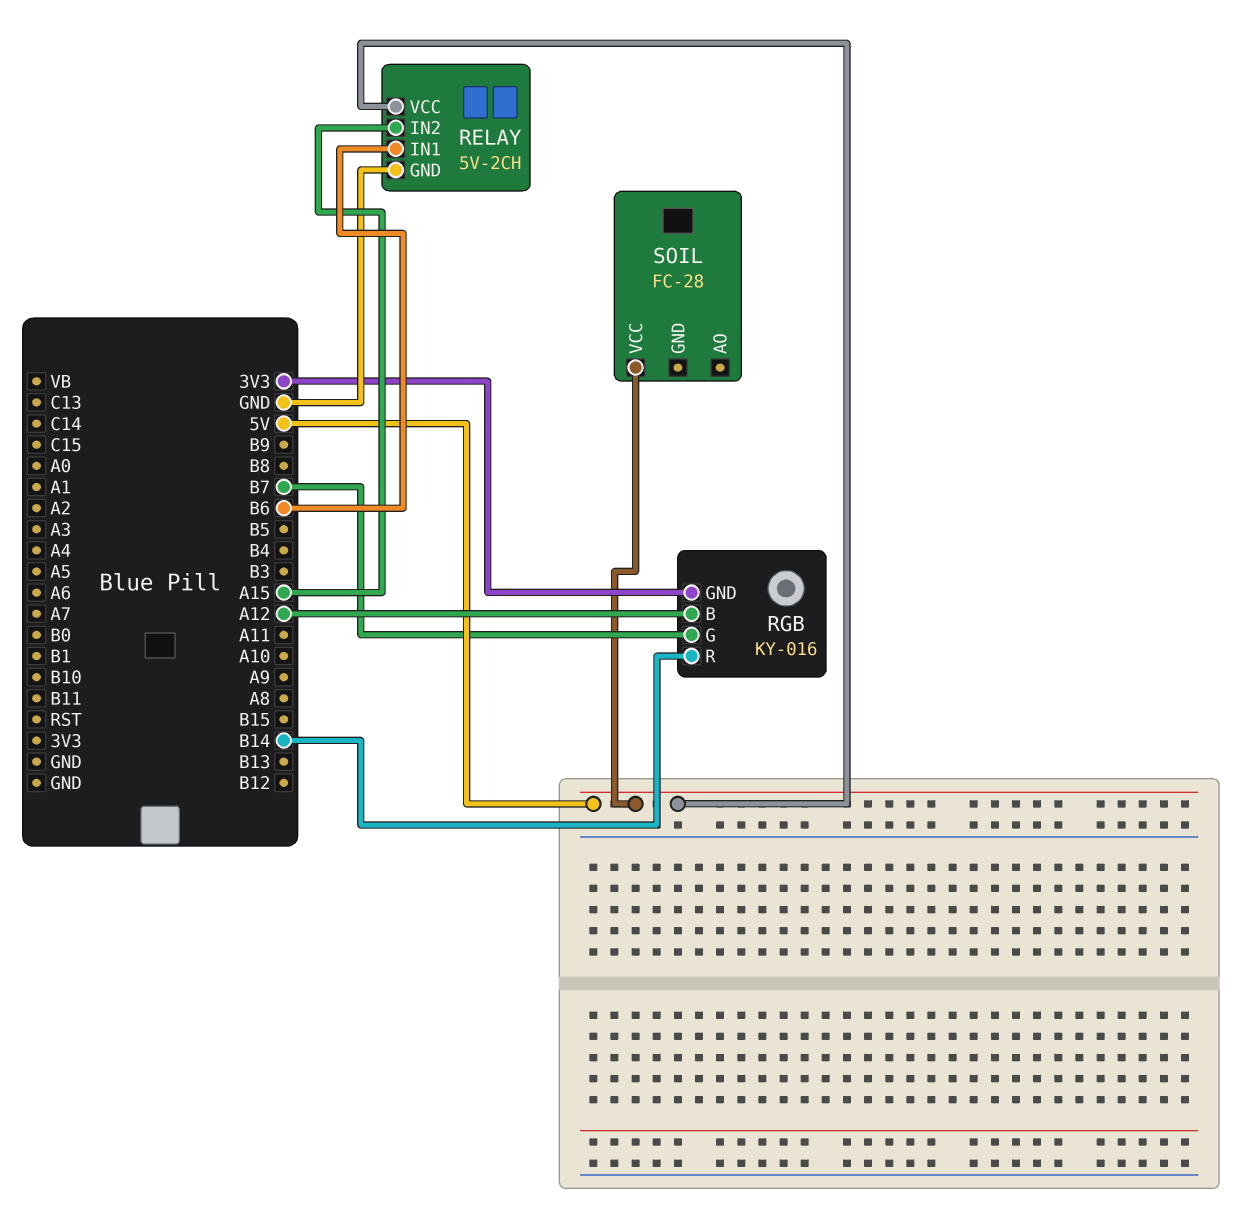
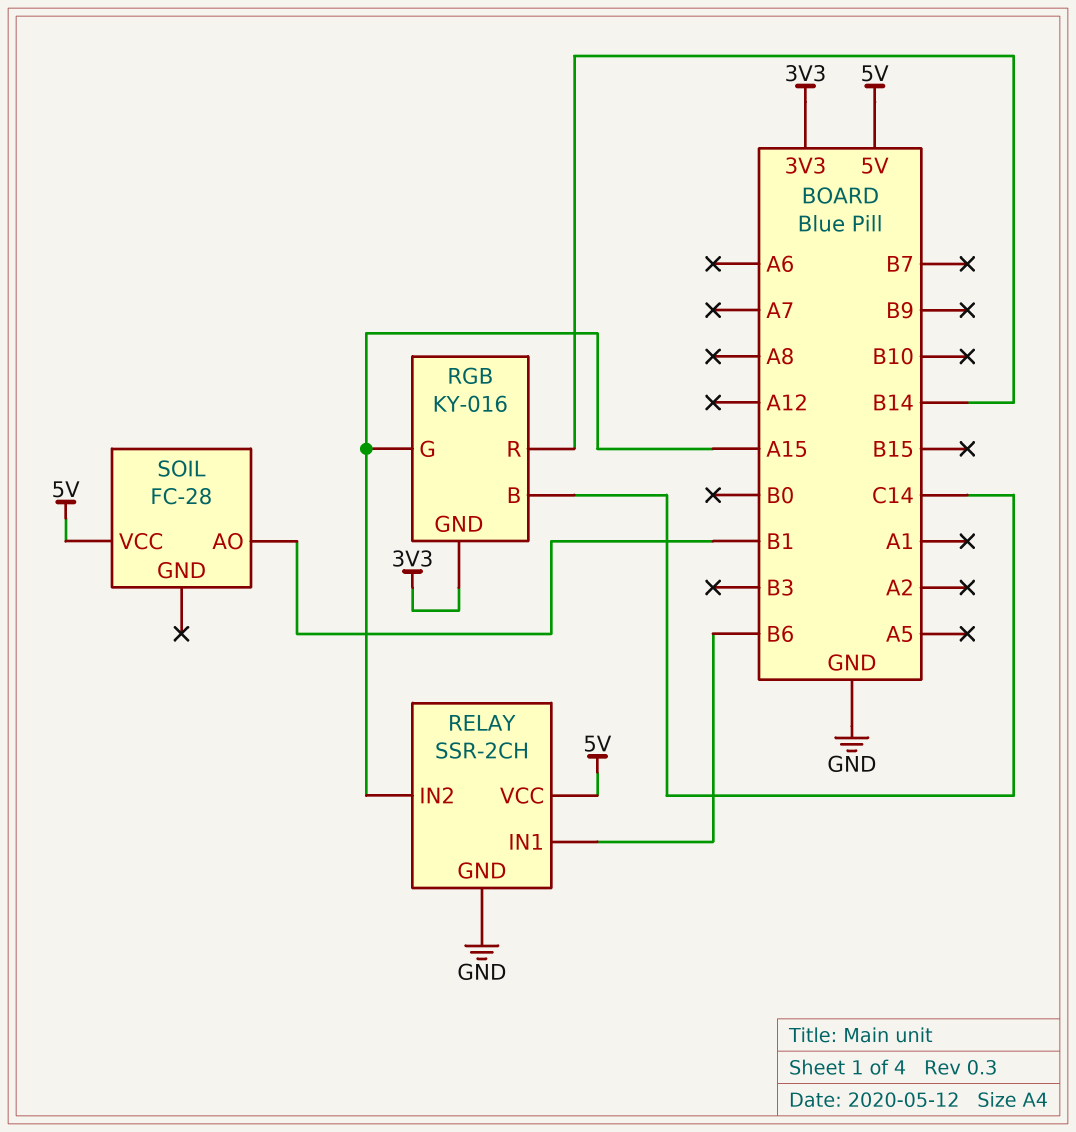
RELAY: 5V-2CH -> SSR-2CH
RGB pin B: A12 -> C14
RGB pin G: B7 -> A15
SOIL pin AO: none -> B1

